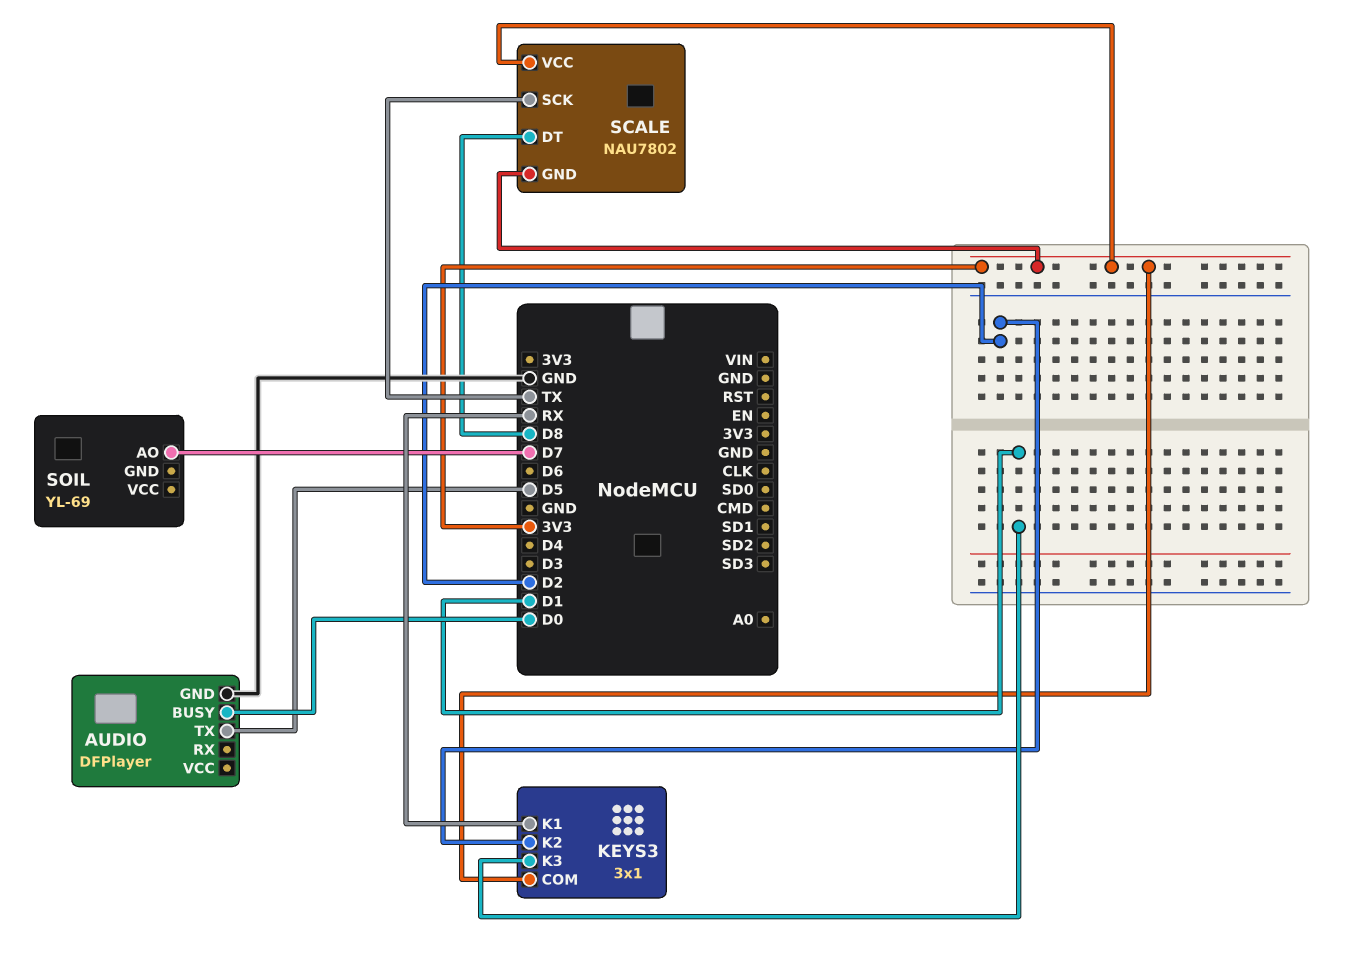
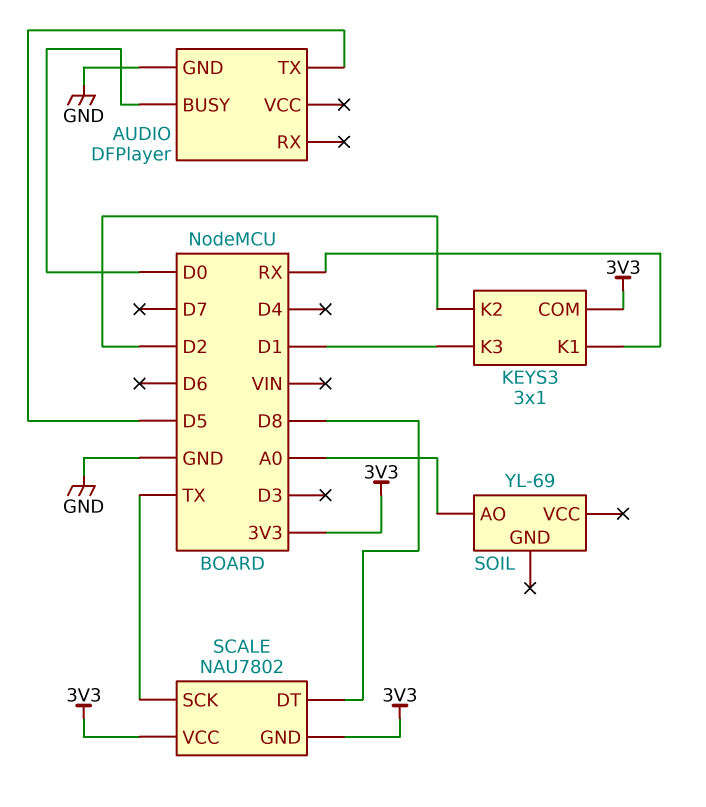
SOIL pin AO: D7 -> A0

